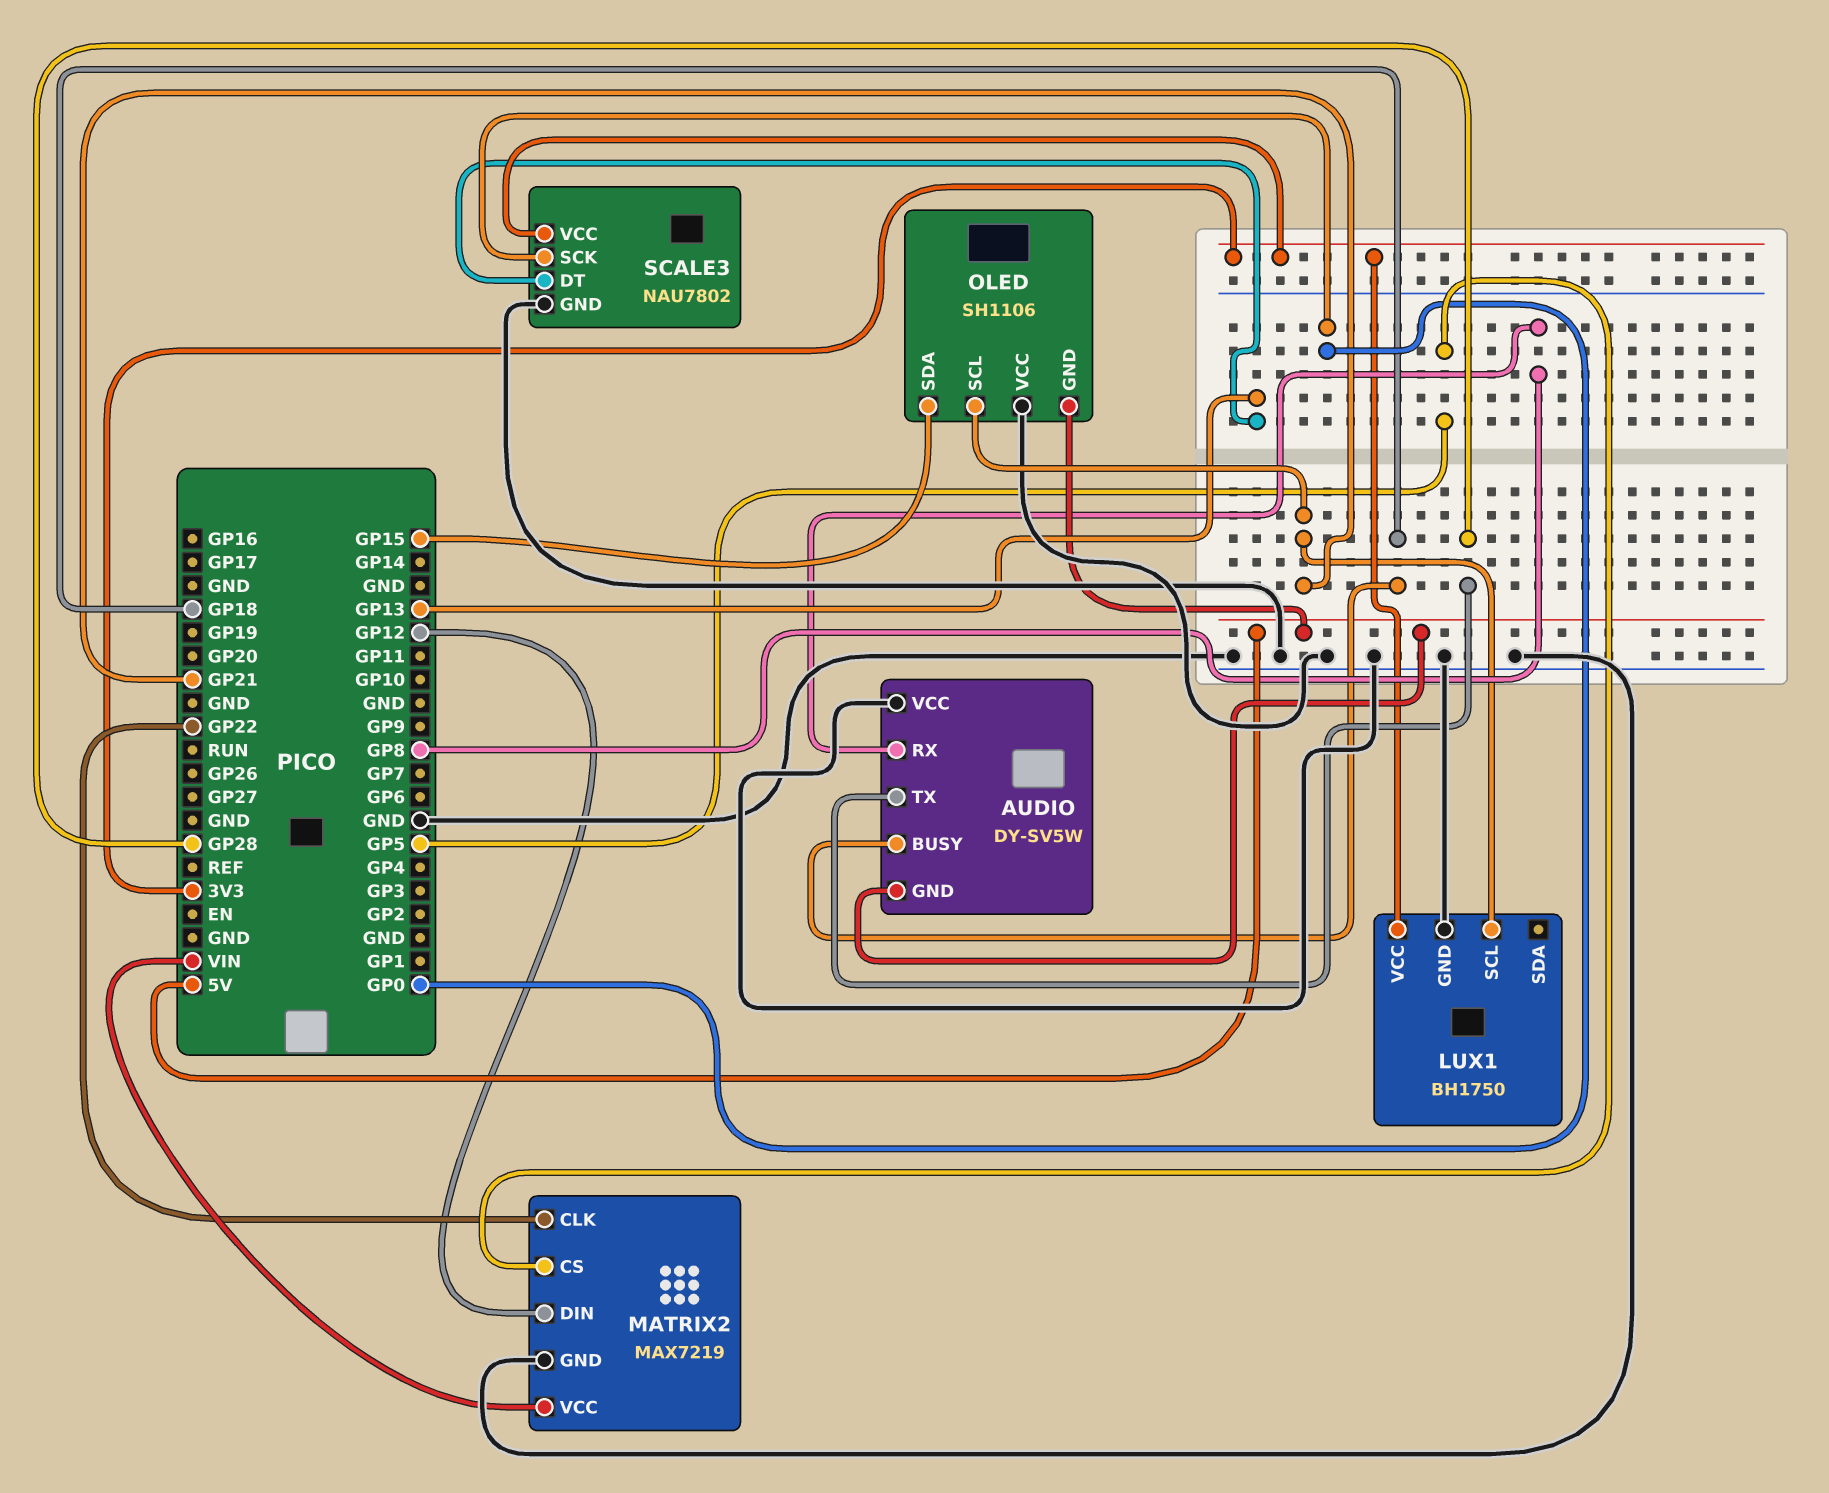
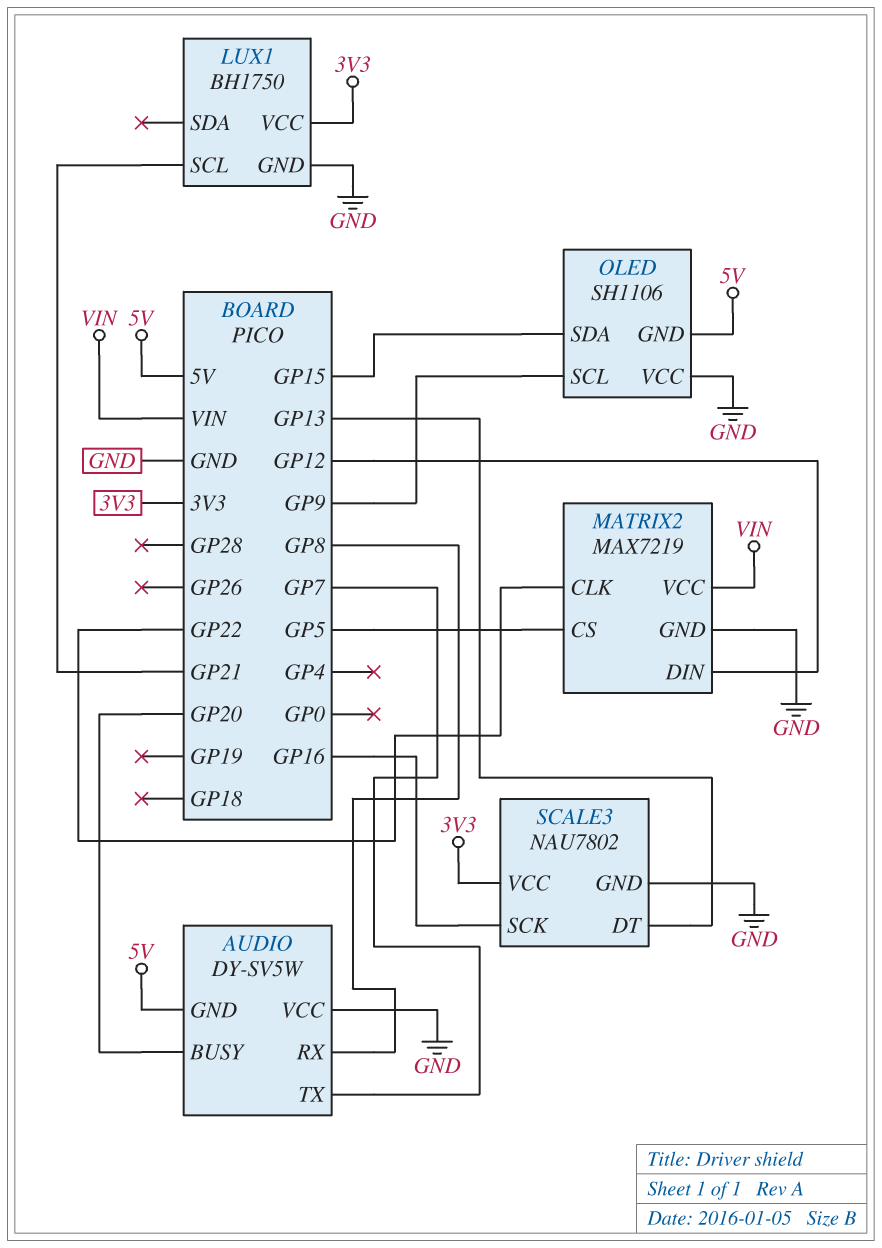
AUDIO pin BUSY: GP18 -> GP20
AUDIO pin TX: GP28 -> GP7
OLED pin SCL: GP21 -> GP9
SCALE3 pin SCK: GP0 -> GP16

